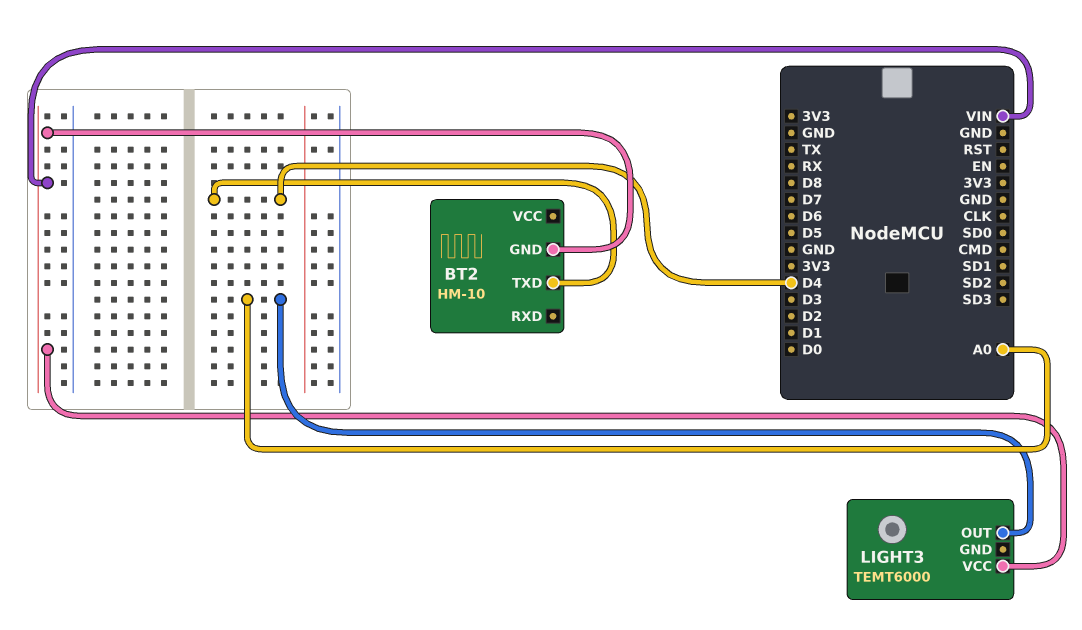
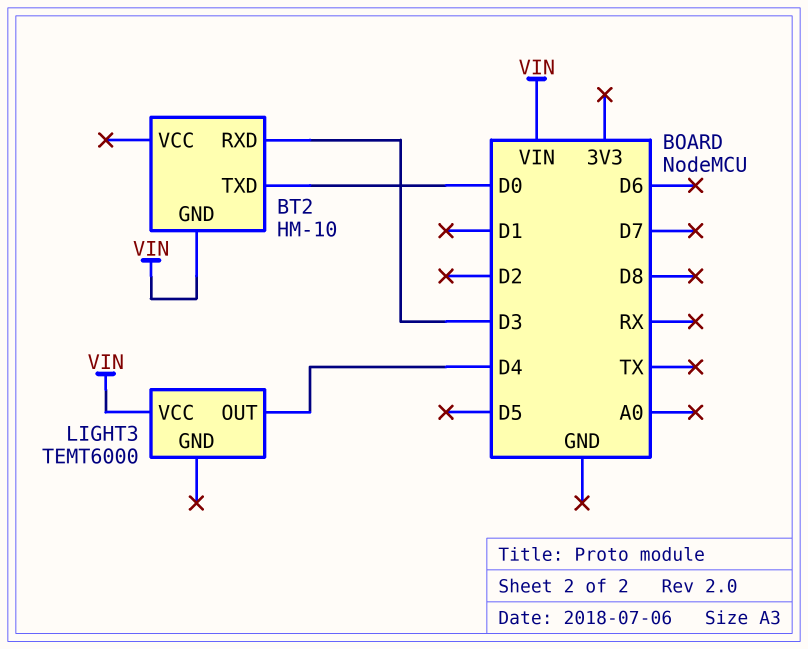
BT2 pin RXD: none -> D3
BT2 pin TXD: D4 -> D0
LIGHT3 pin OUT: A0 -> D4

